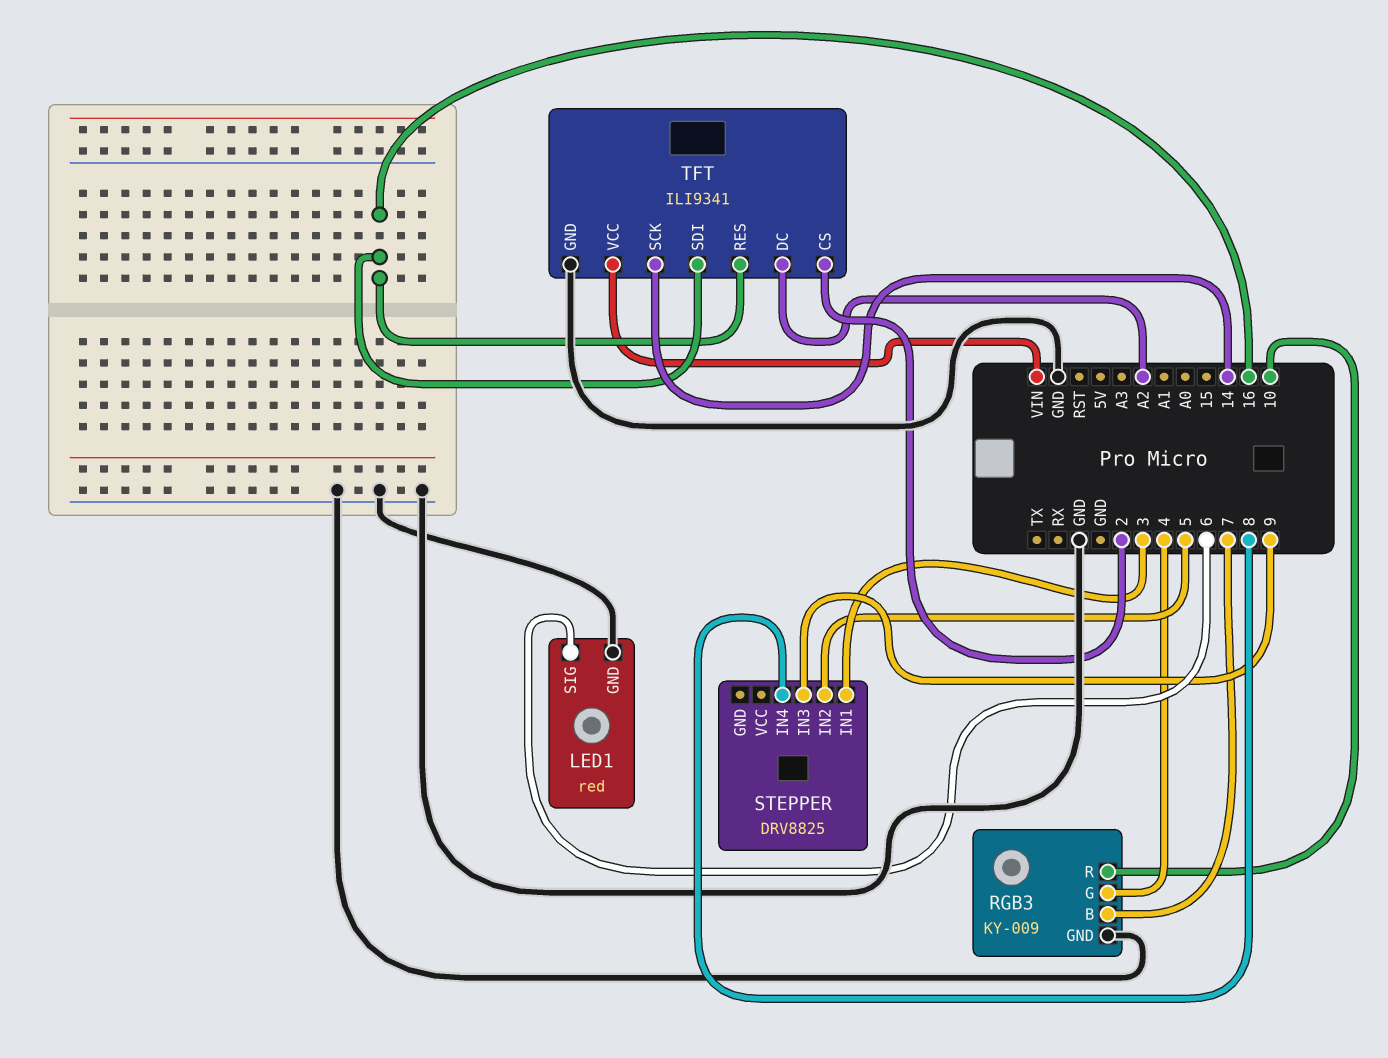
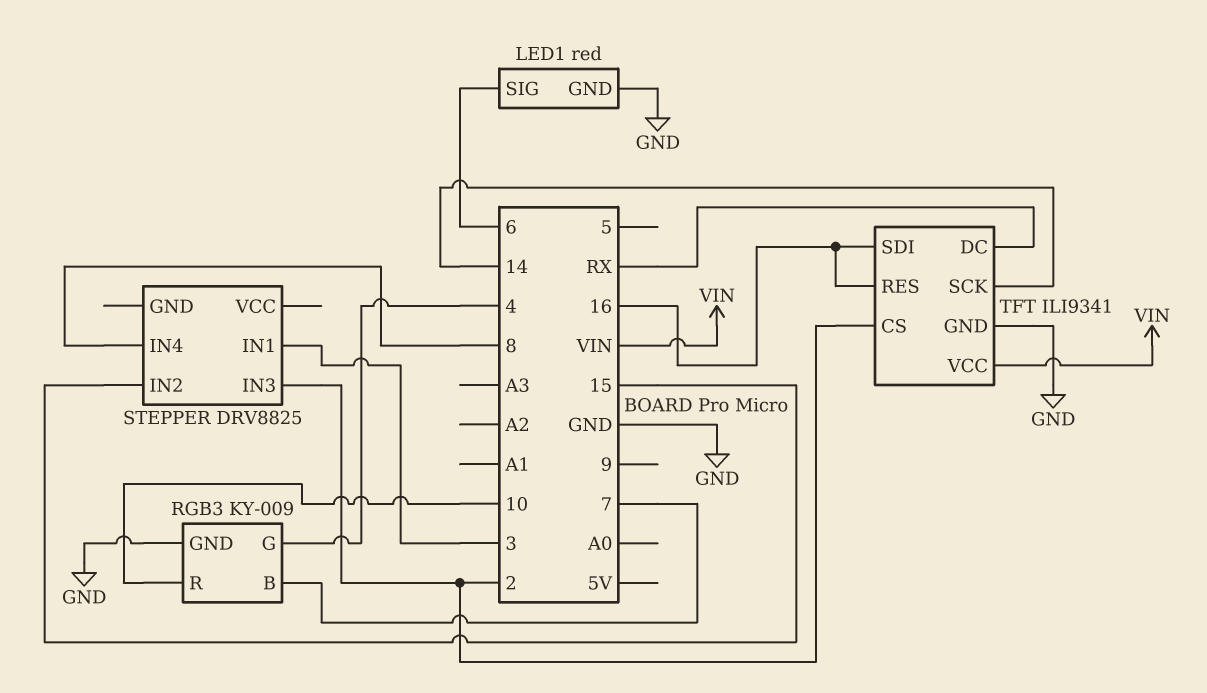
STEPPER pin IN2: 5 -> 15
STEPPER pin IN3: 9 -> 2
TFT pin DC: A2 -> RX

